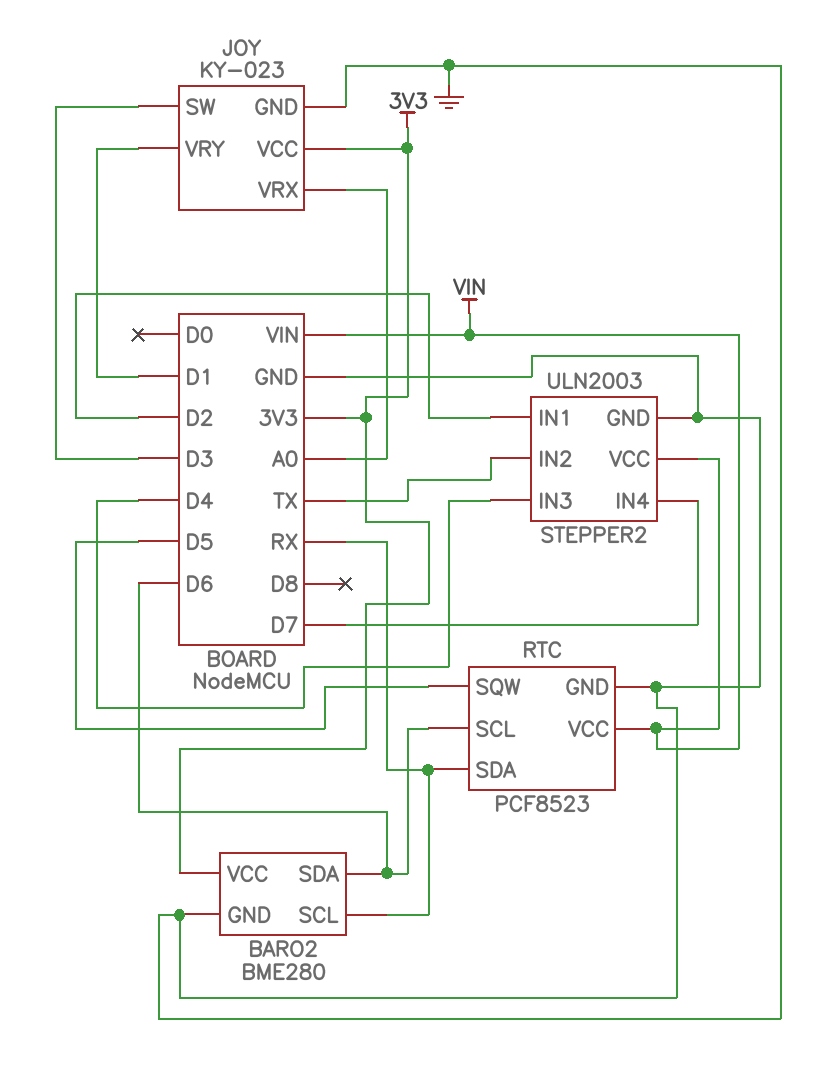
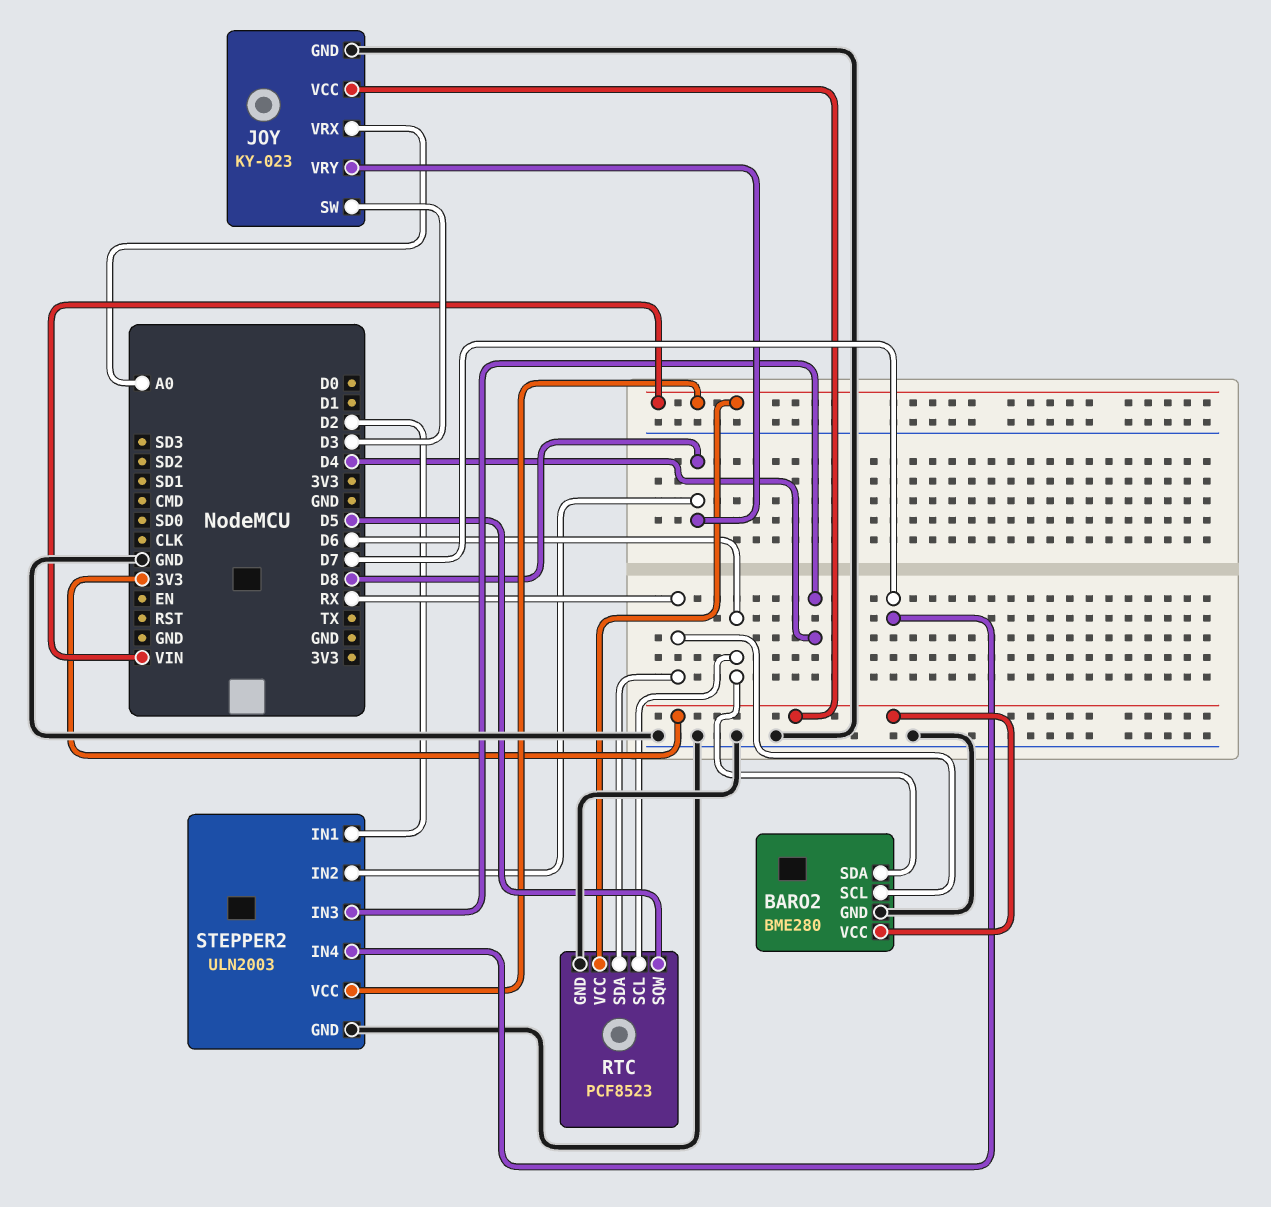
JOY pin VRY: D1 -> D8
STEPPER2 pin IN2: TX -> D8

